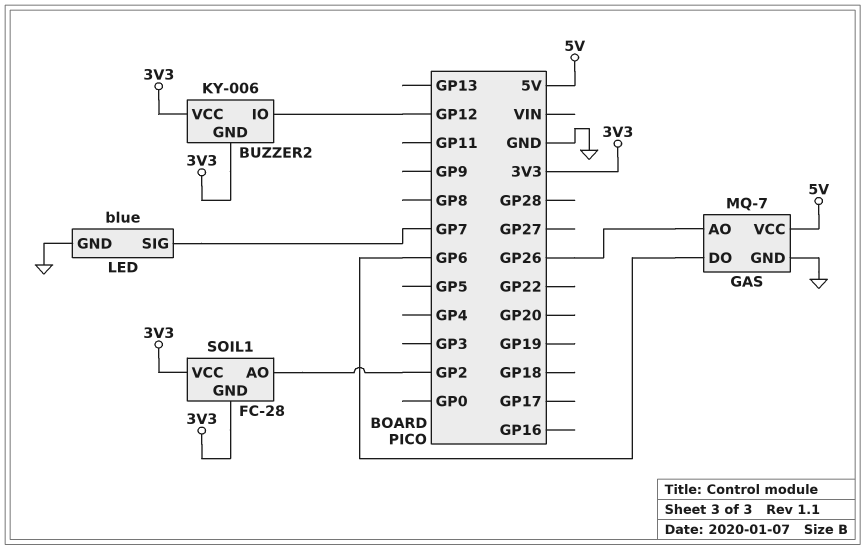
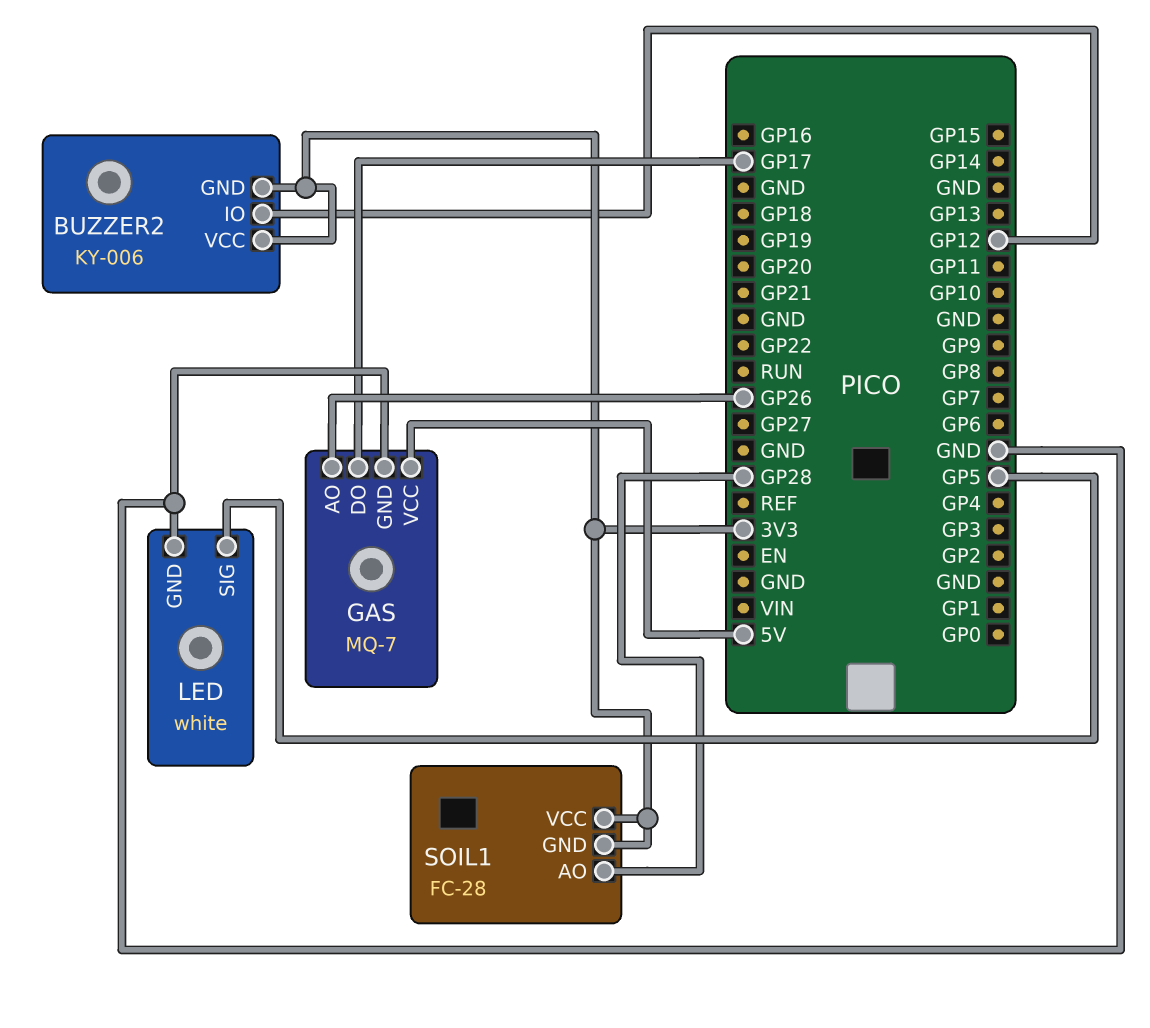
GAS pin DO: GP6 -> GP17
LED: blue -> white
LED pin SIG: GP7 -> GP5
SOIL1 pin AO: GP2 -> GP28

